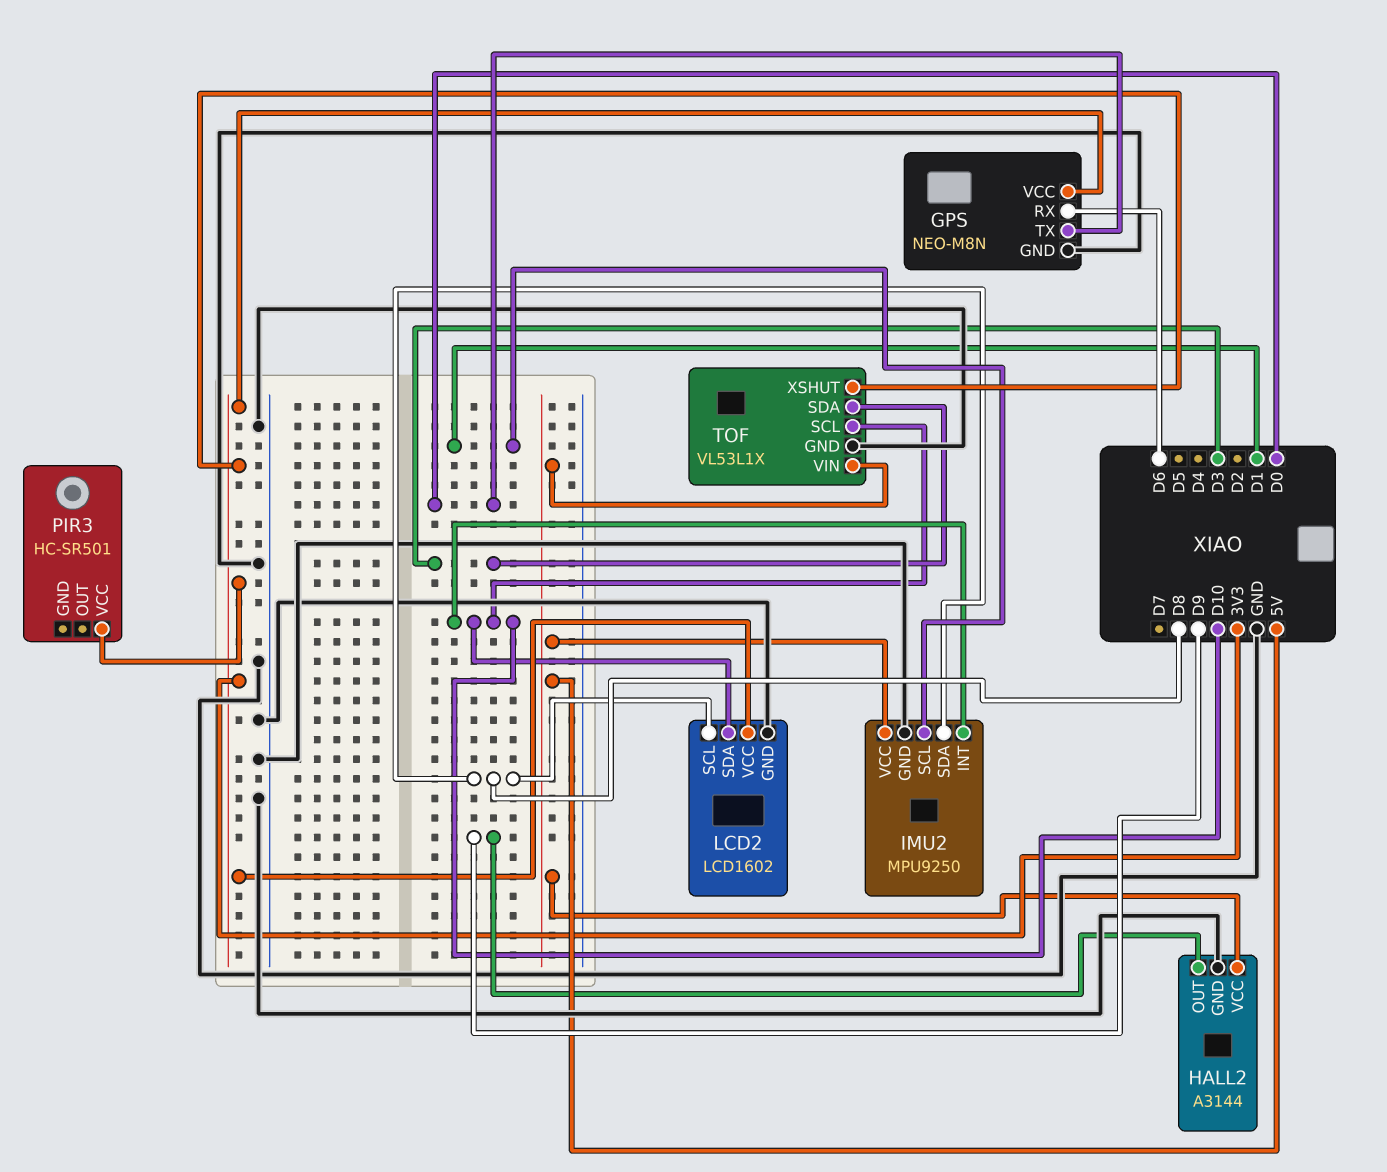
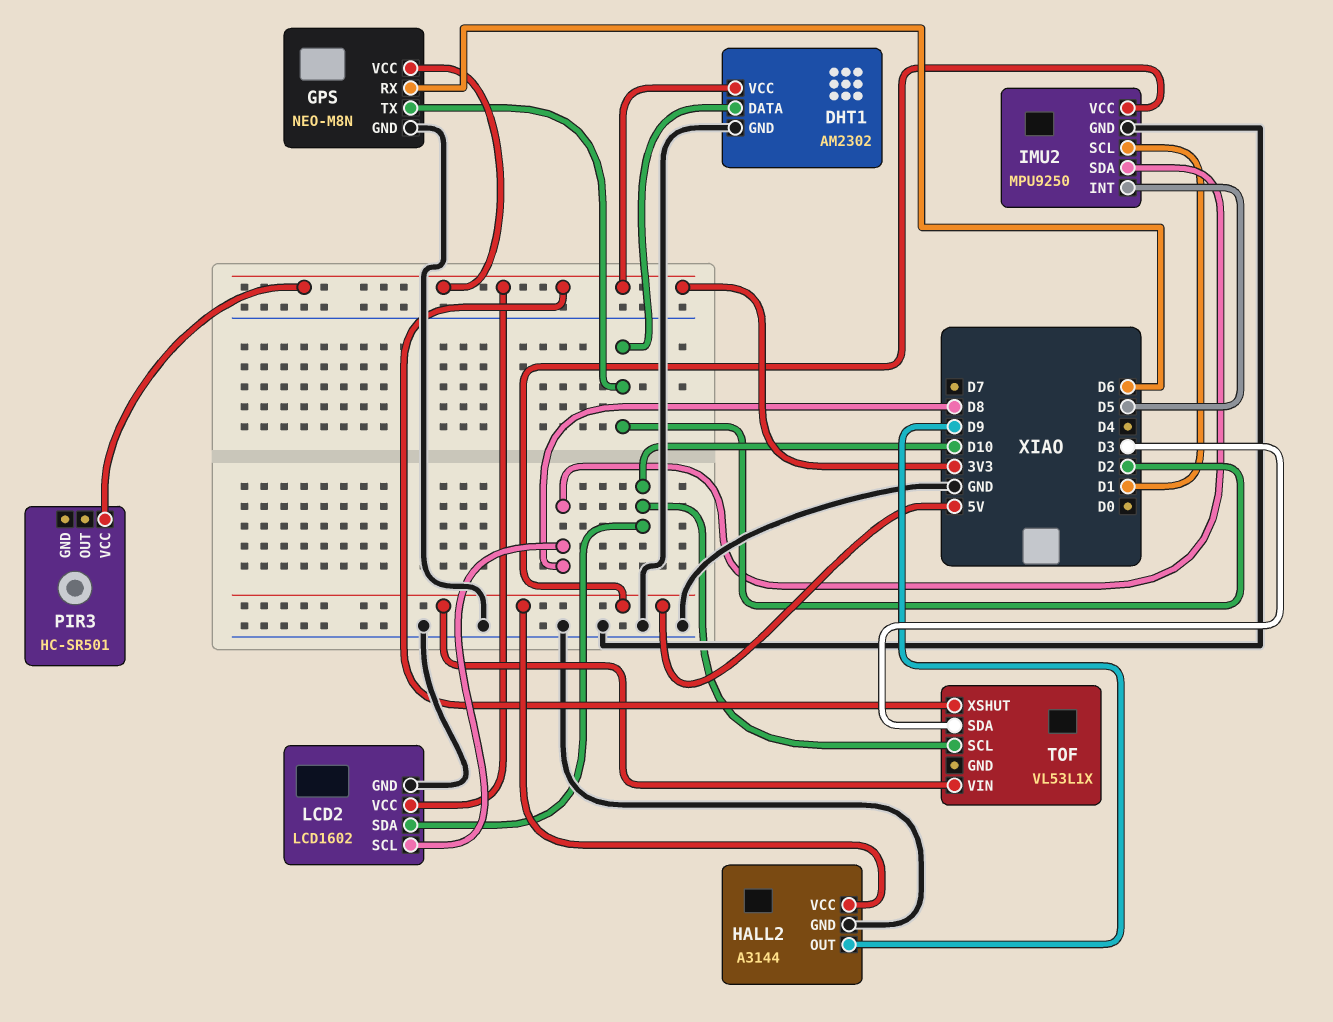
DHT1: none -> AM2302
DHT1 pin DATA: none -> D2
DHT1 pin GND: none -> GND
DHT1 pin VCC: none -> 3V3
GPS pin TX: D0 -> D2
IMU2 pin INT: D10 -> D5
TOF pin GND: GND -> none

